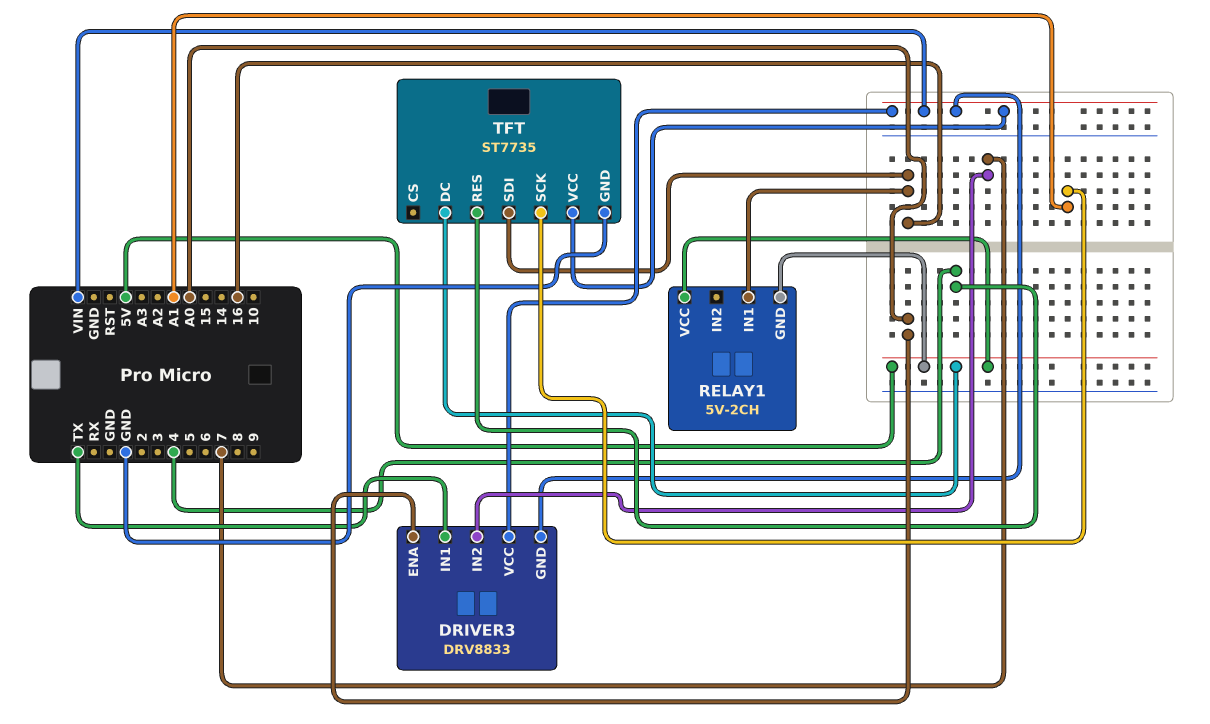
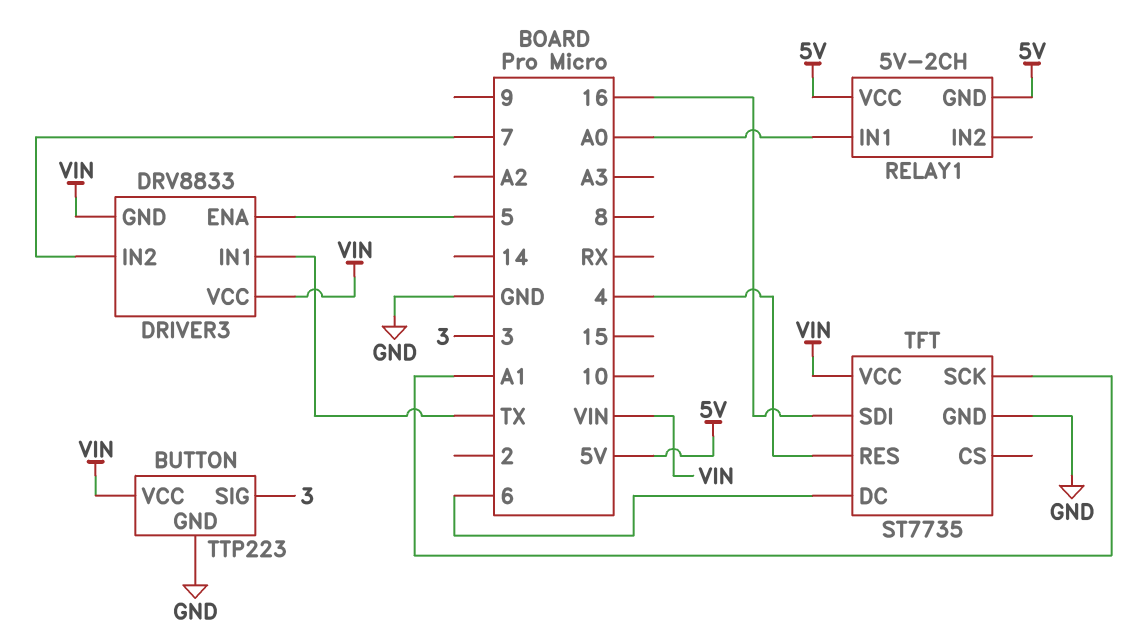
BUTTON: none -> TTP223
BUTTON pin GND: none -> GND
BUTTON pin SIG: none -> 3
BUTTON pin VCC: none -> VIN
DRIVER3 pin ENA: A0 -> 5
RELAY1 pin IN1: 16 -> A0
TFT pin DC: 5V -> 6

